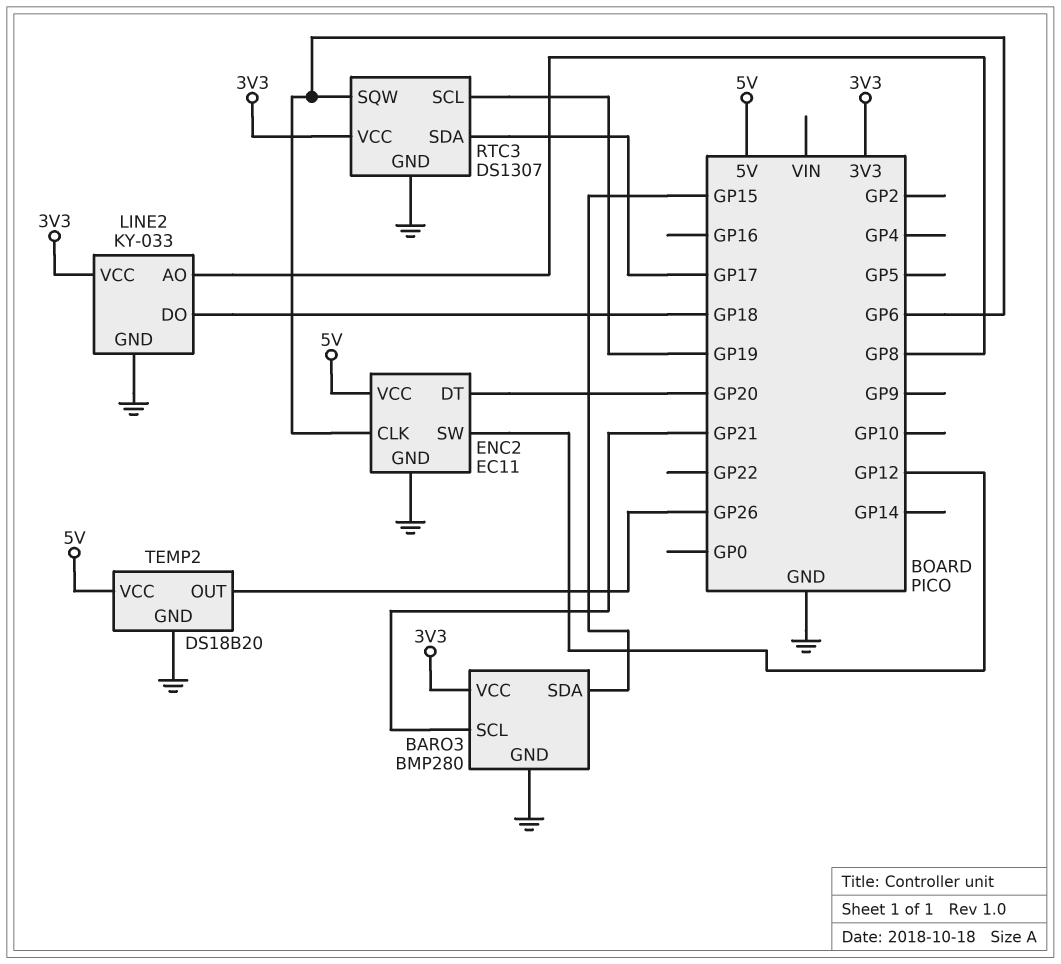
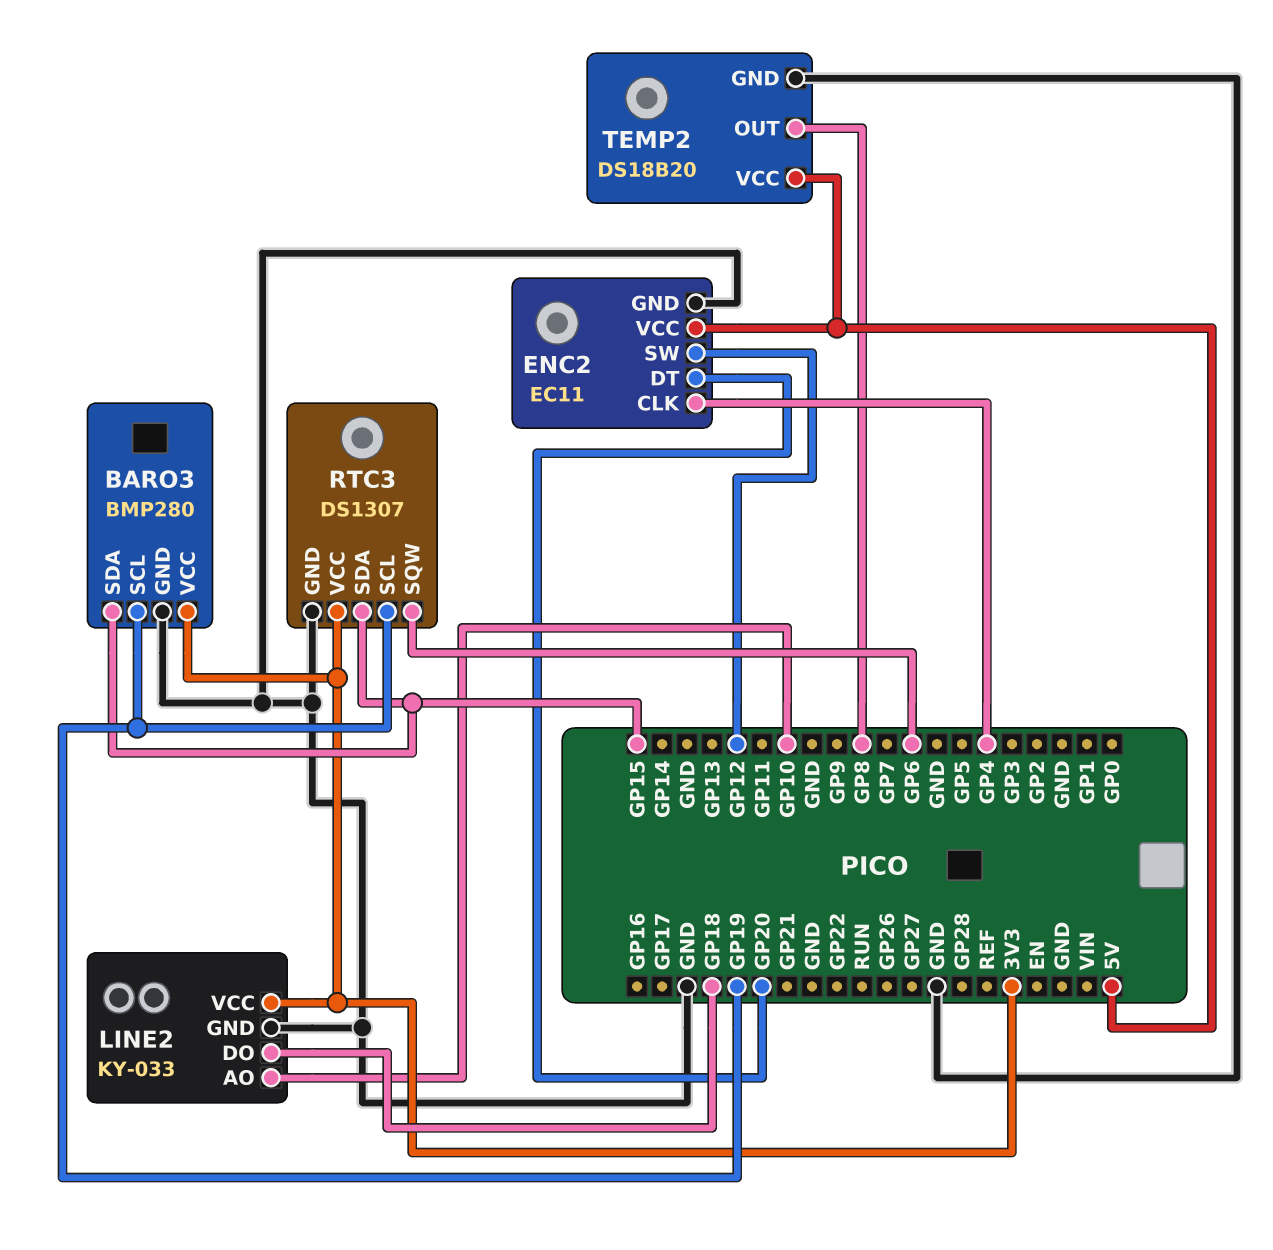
BARO3 pin SCL: GP21 -> GP19
ENC2 pin CLK: GP6 -> GP4
LINE2 pin AO: GP8 -> GP10
RTC3 pin SDA: GP17 -> GP15
TEMP2 pin OUT: GP26 -> GP8

